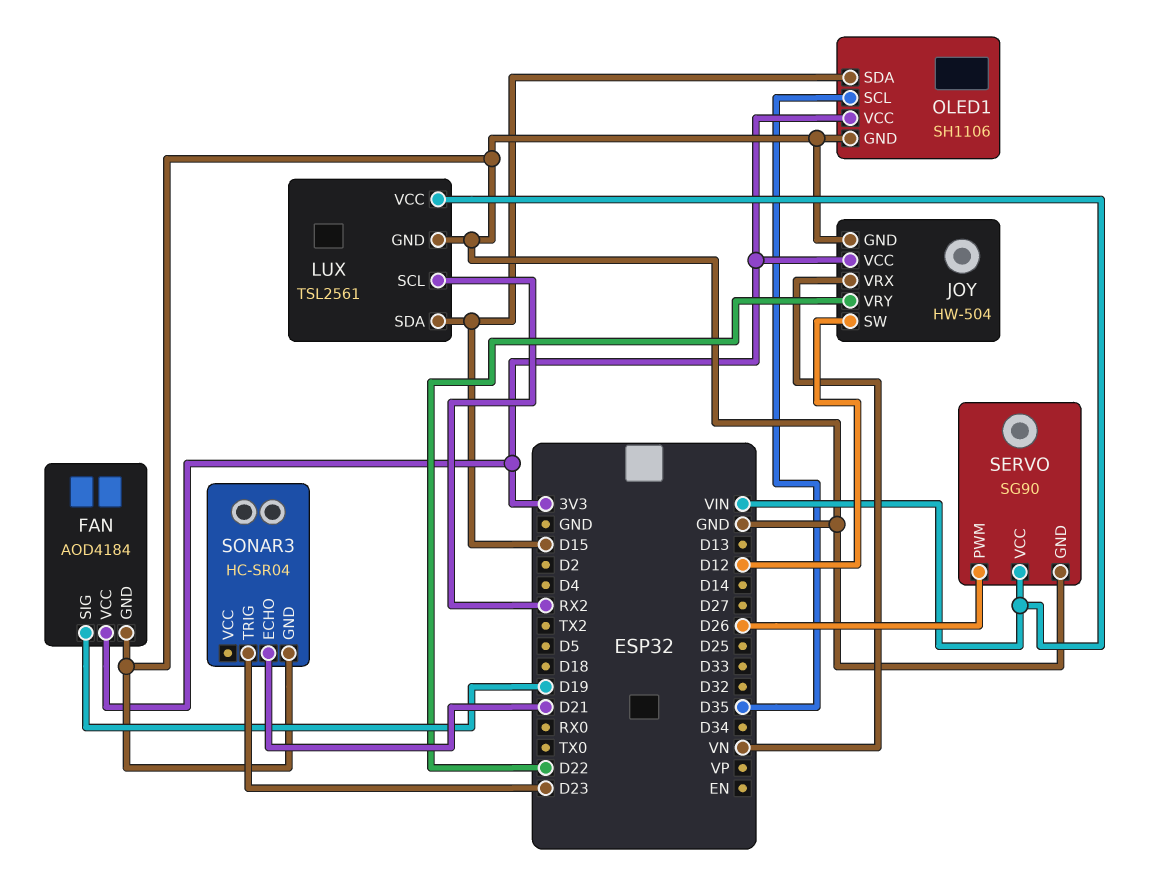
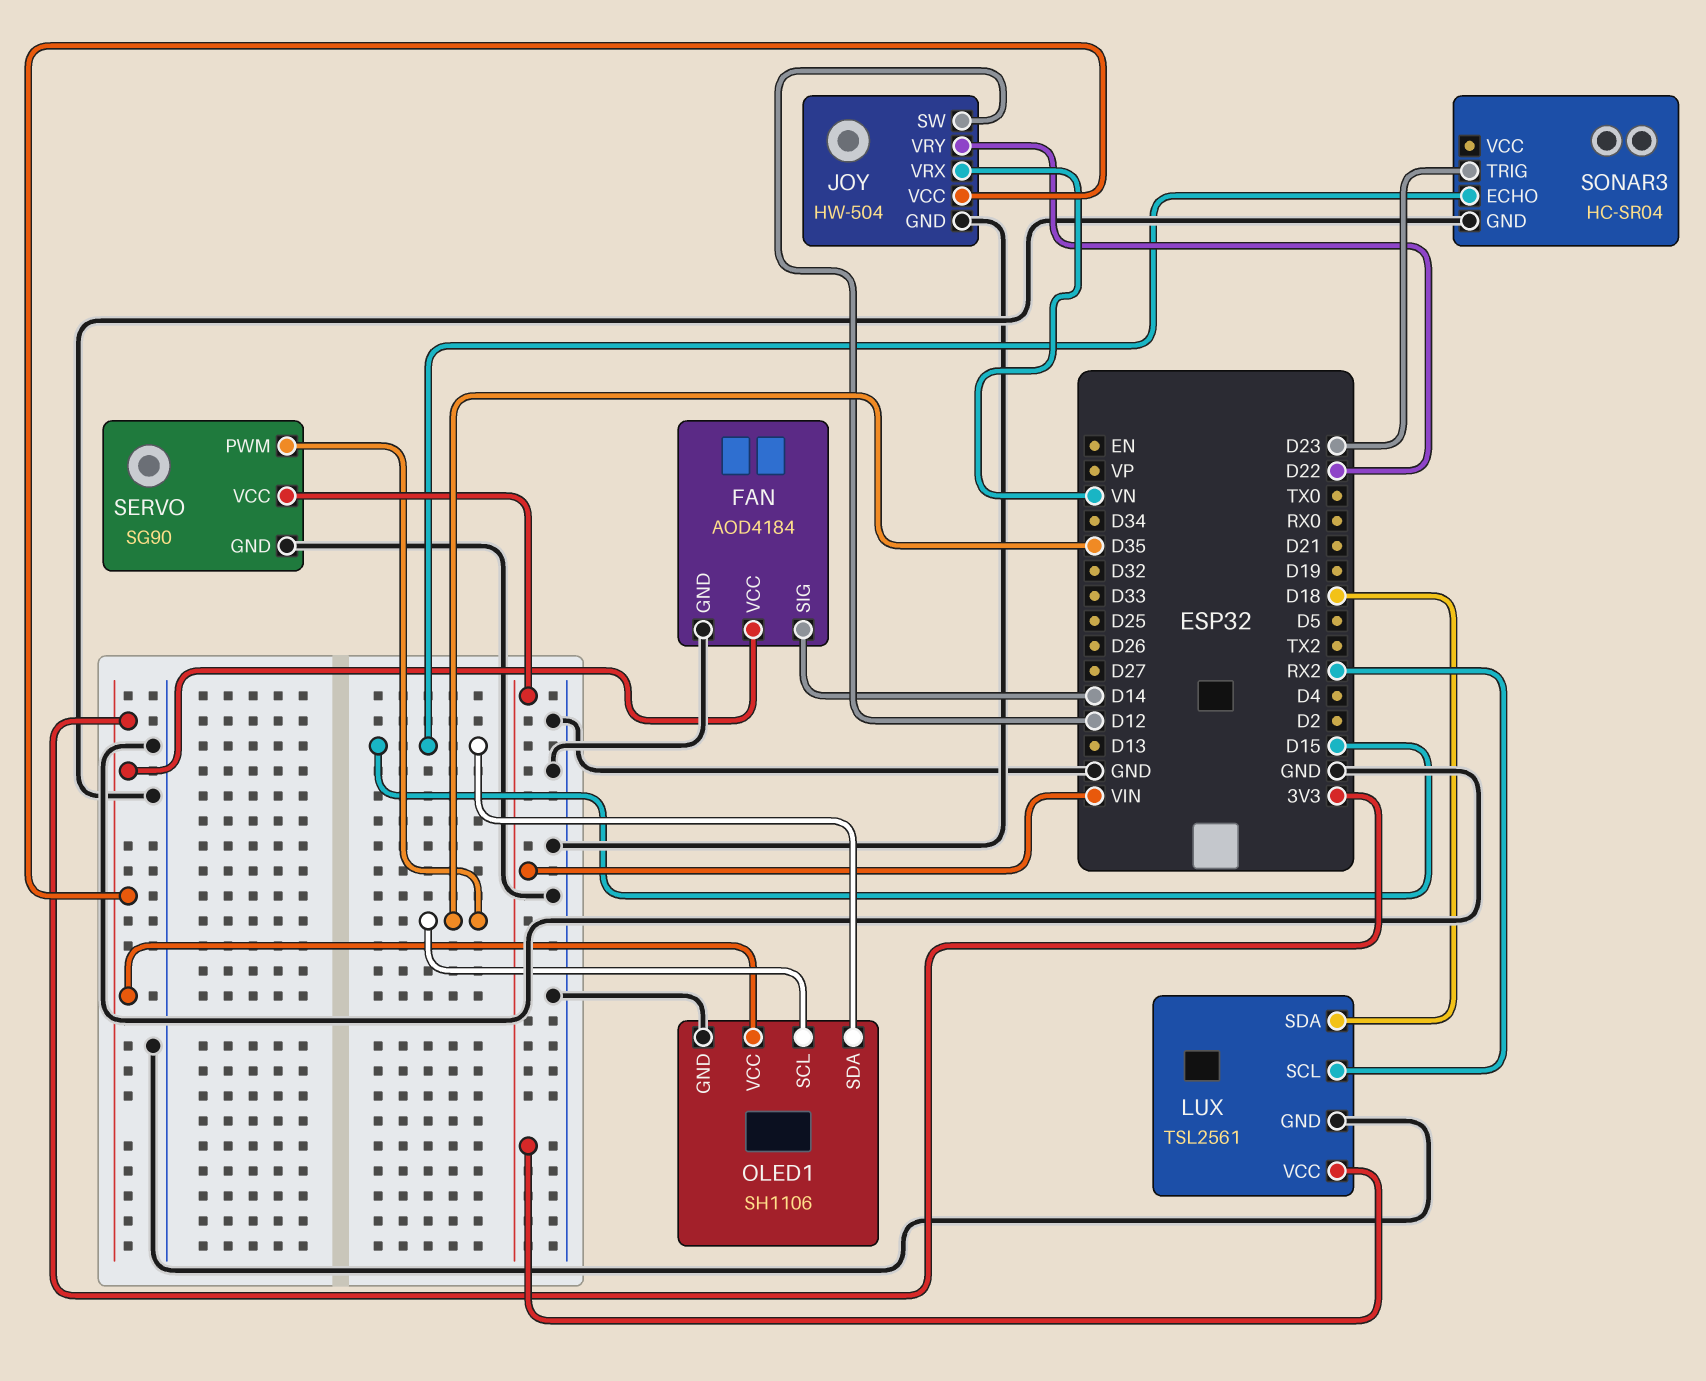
FAN pin SIG: D19 -> D14
LUX pin SDA: D15 -> D18
SERVO pin PWM: D26 -> D35
SONAR3 pin ECHO: D21 -> D15

